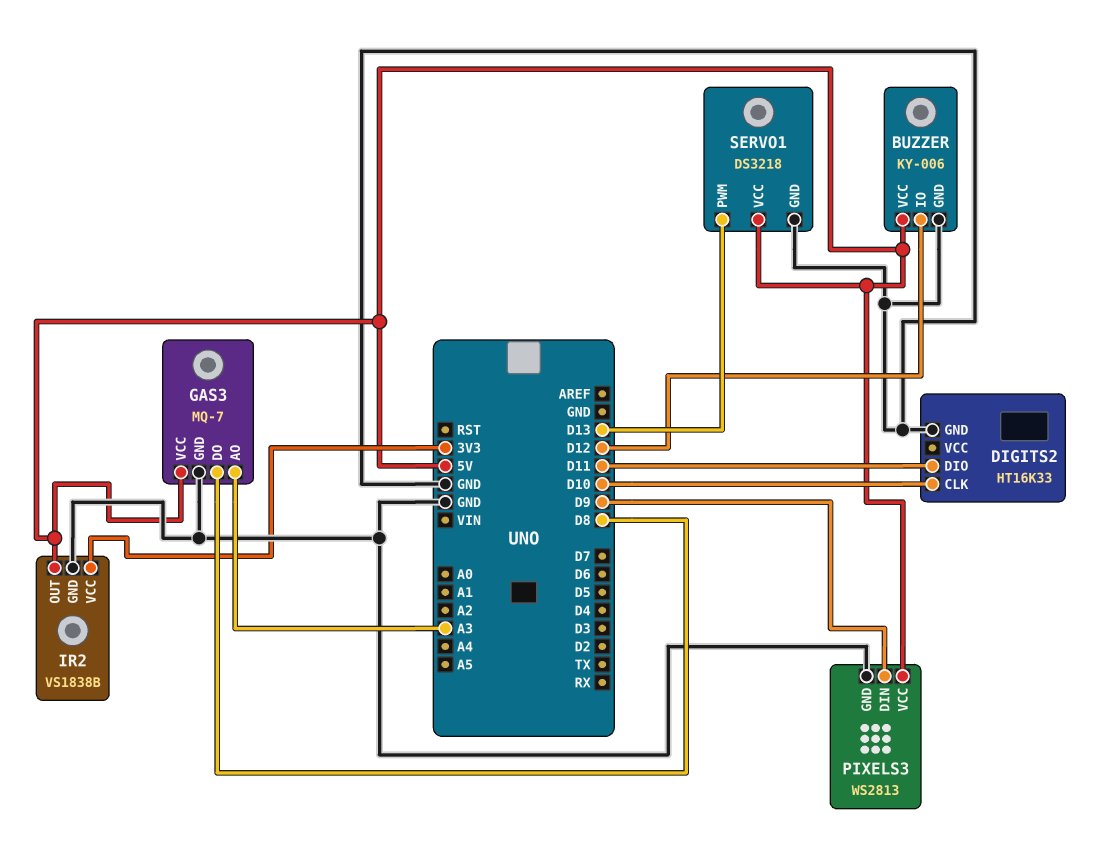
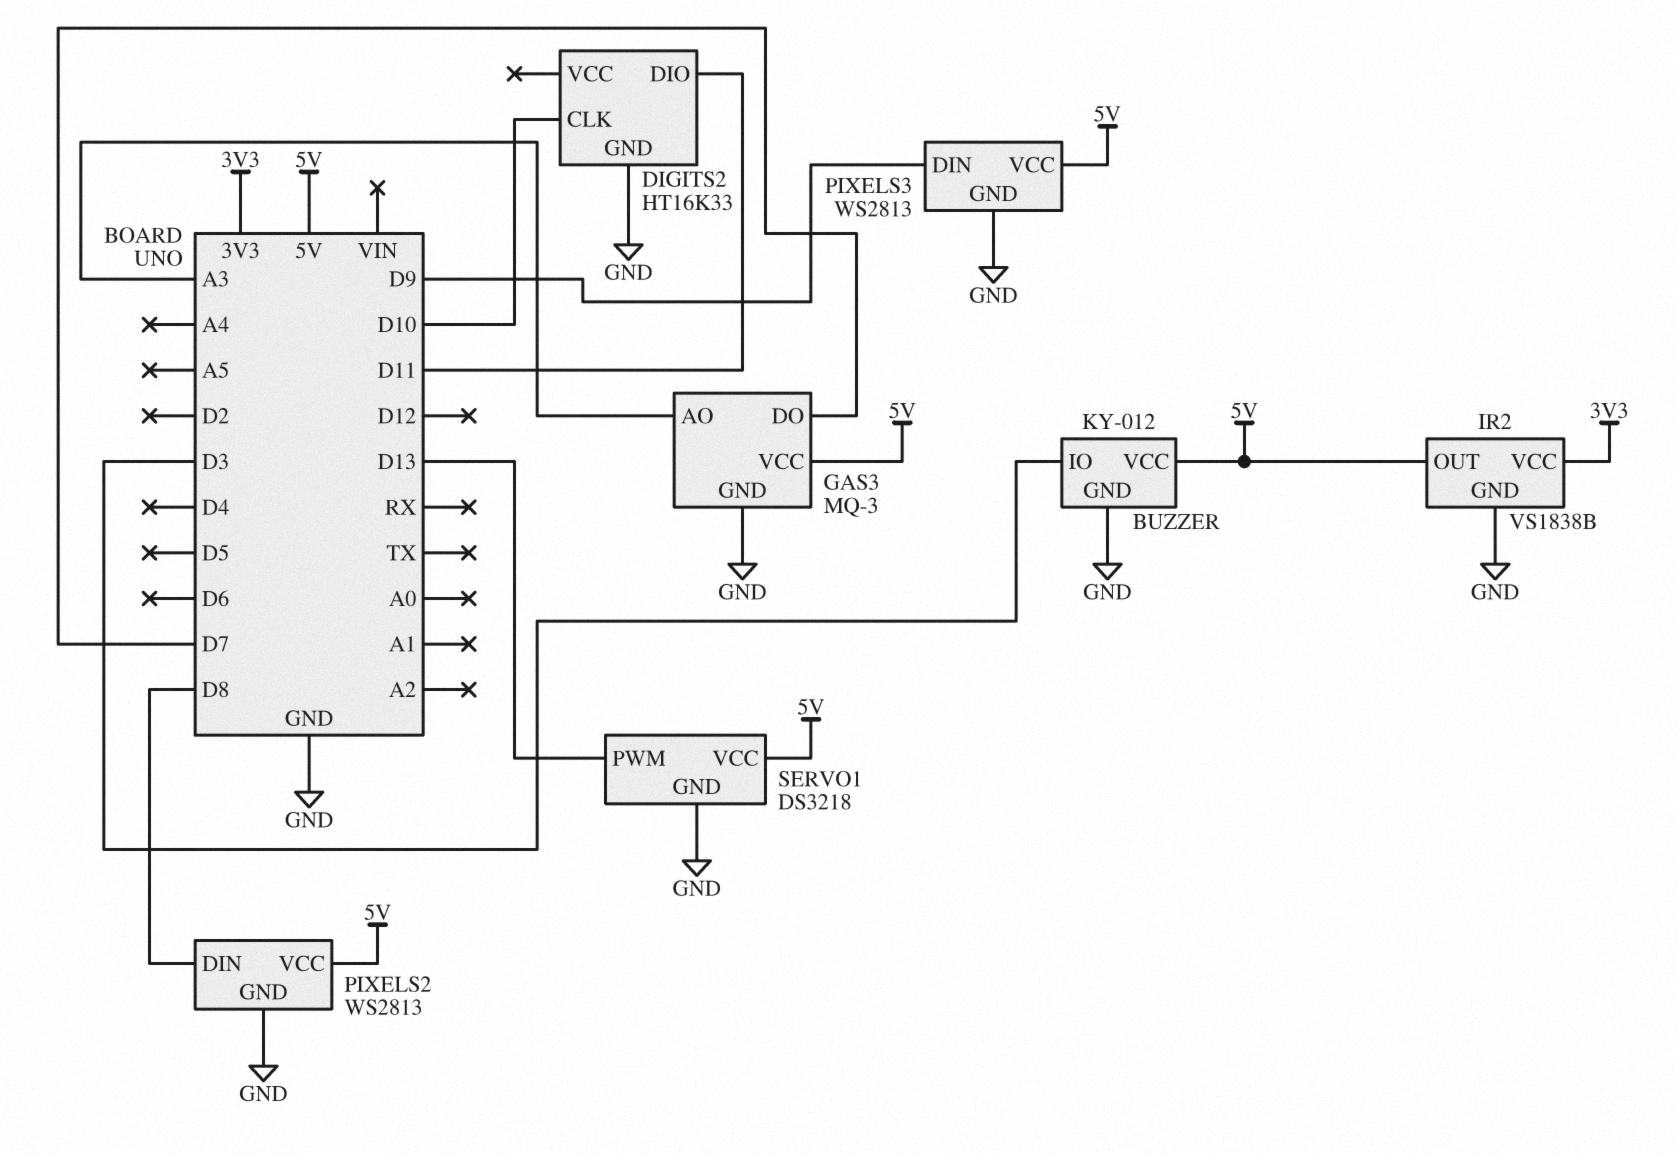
BUZZER: KY-006 -> KY-012
BUZZER pin IO: D12 -> D3
GAS3: MQ-7 -> MQ-3
GAS3 pin DO: D8 -> D7
PIXELS2: none -> WS2813
PIXELS2 pin DIN: none -> D8
PIXELS2 pin GND: none -> GND
PIXELS2 pin VCC: none -> 5V

